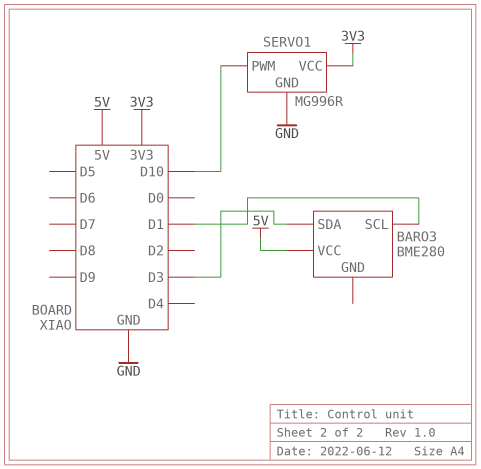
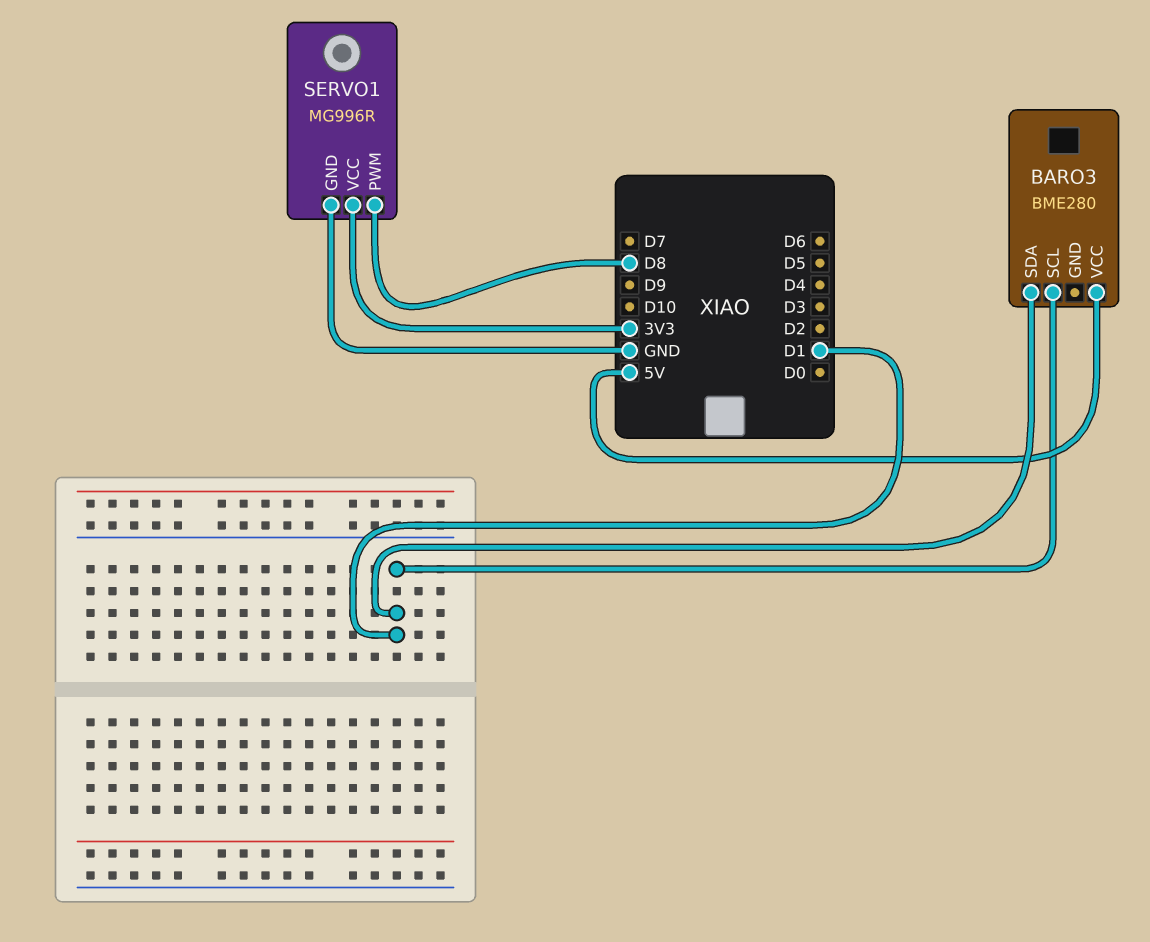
BARO3 pin SDA: D3 -> D1
SERVO1 pin PWM: D10 -> D8

